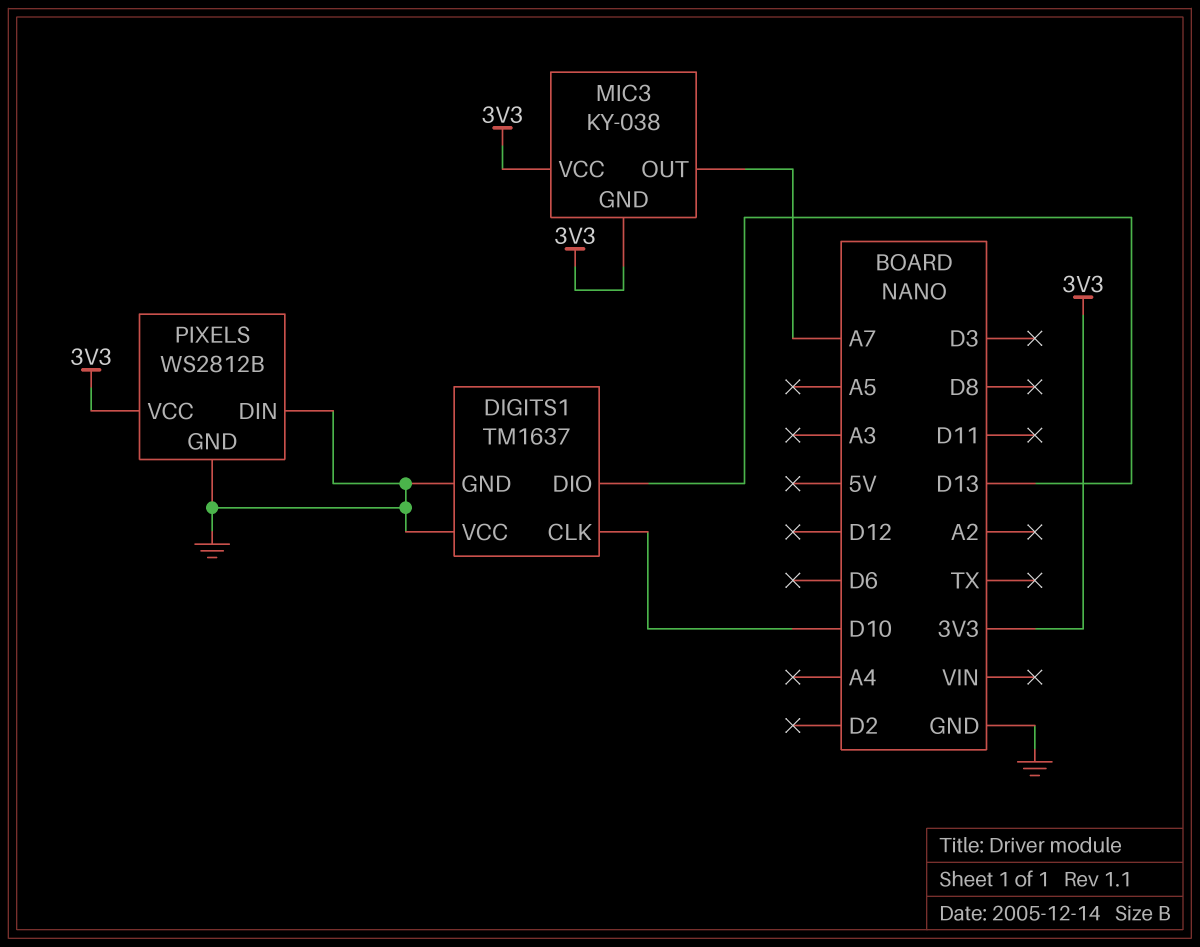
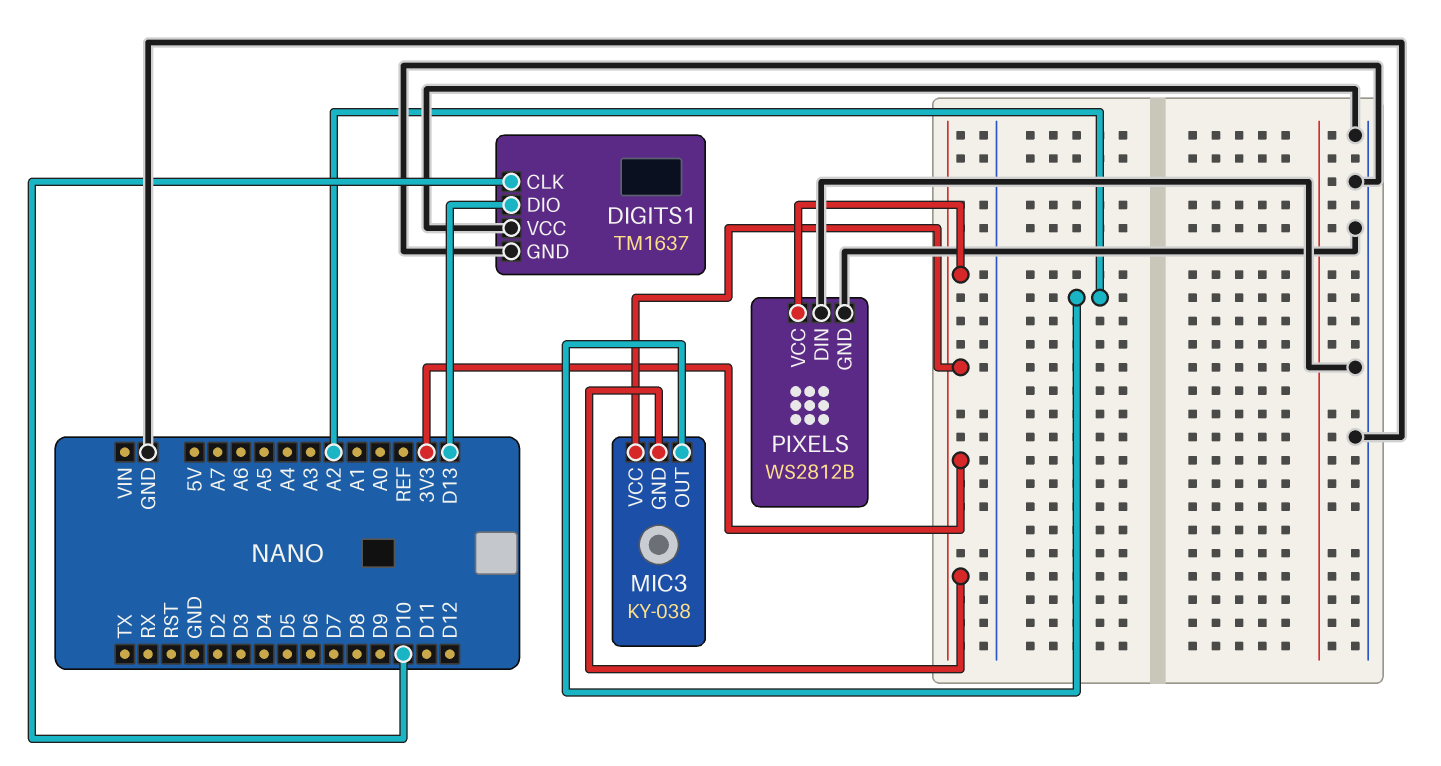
MIC3 pin OUT: A7 -> A2

